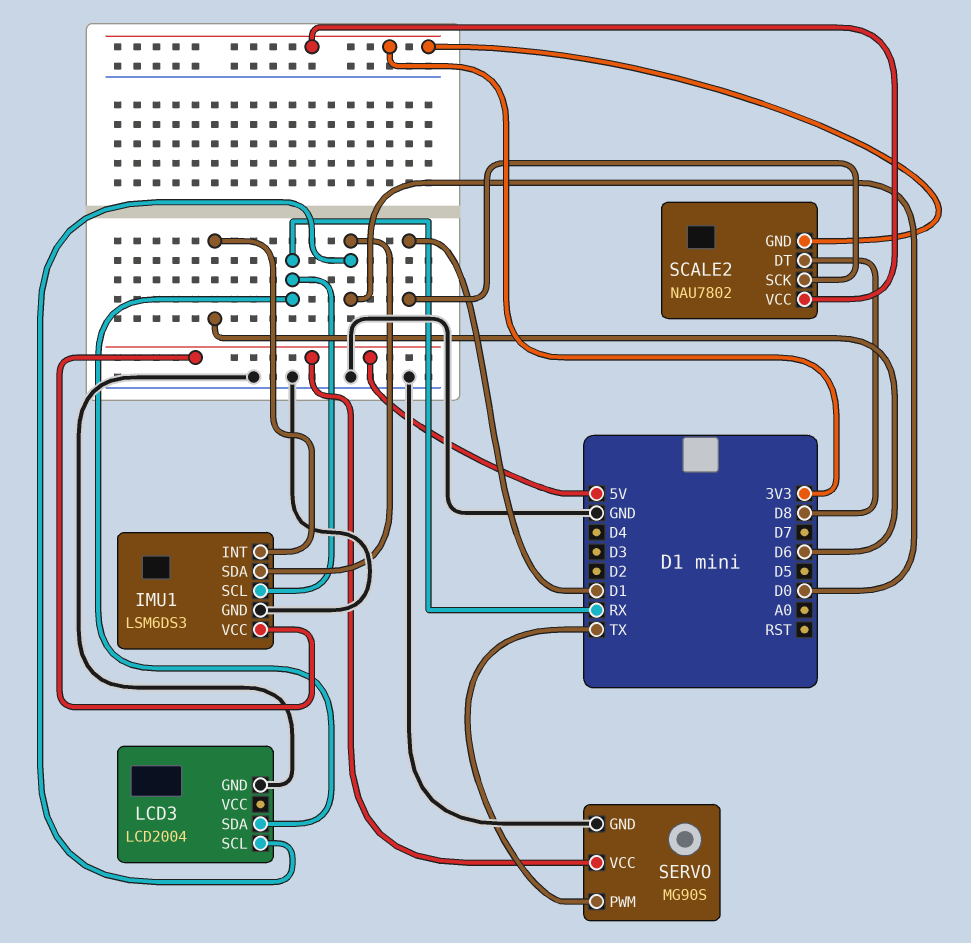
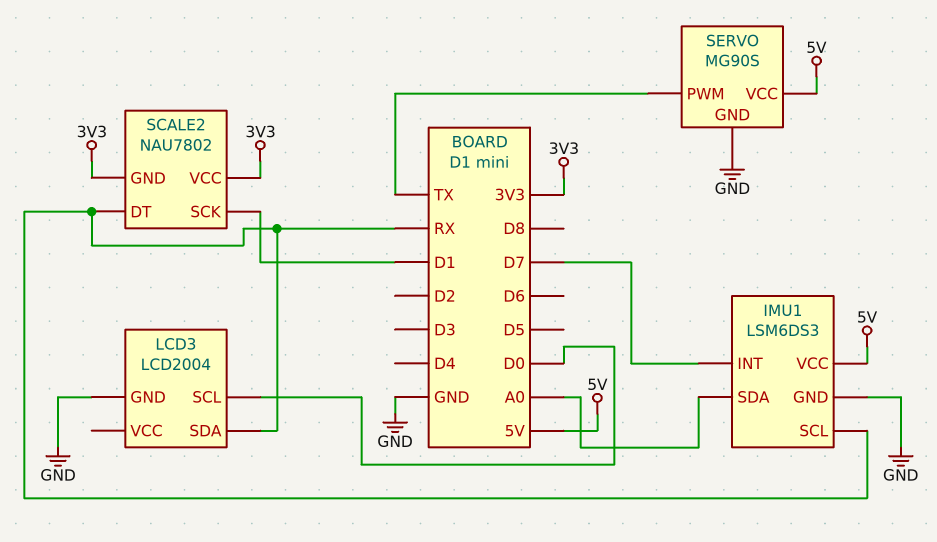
IMU1 pin INT: D6 -> D7
IMU1 pin SDA: D0 -> A0
SCALE2 pin DT: D8 -> RX

